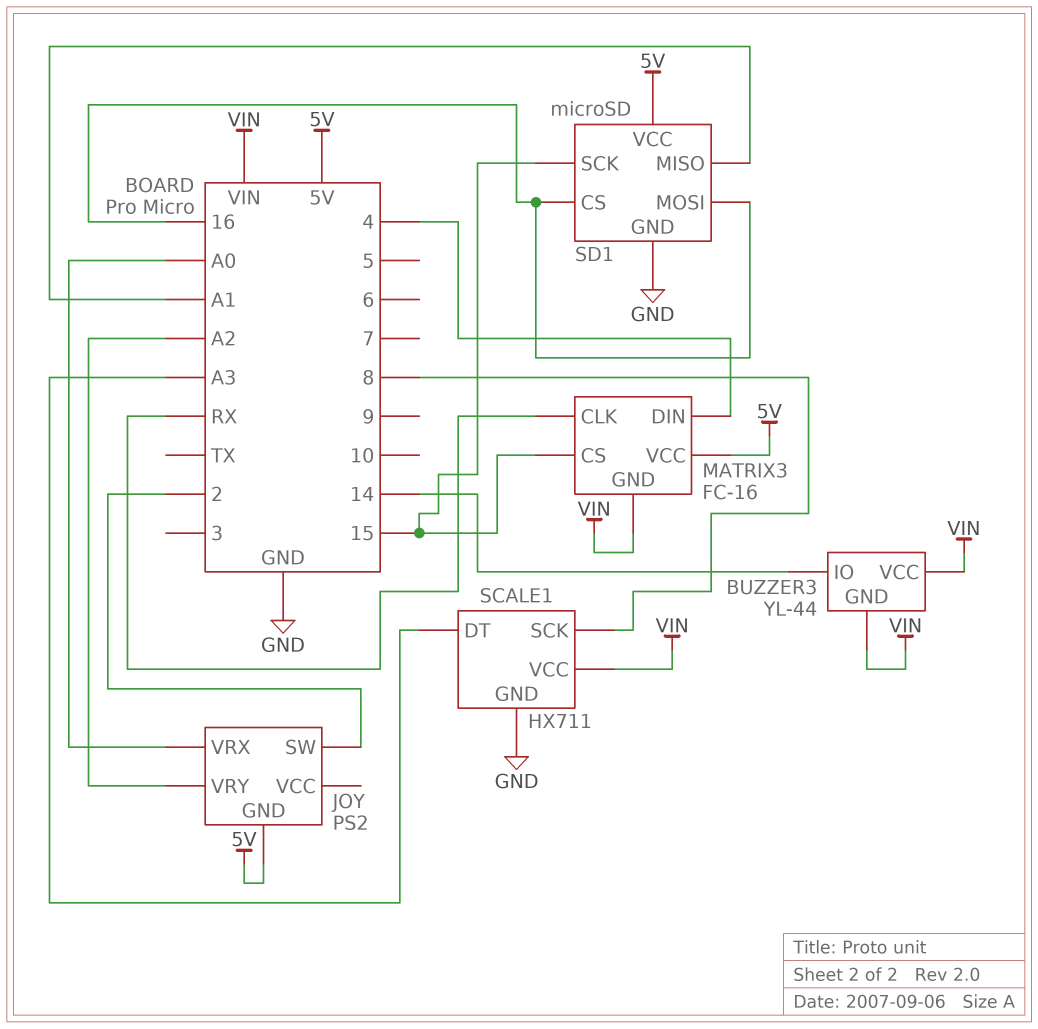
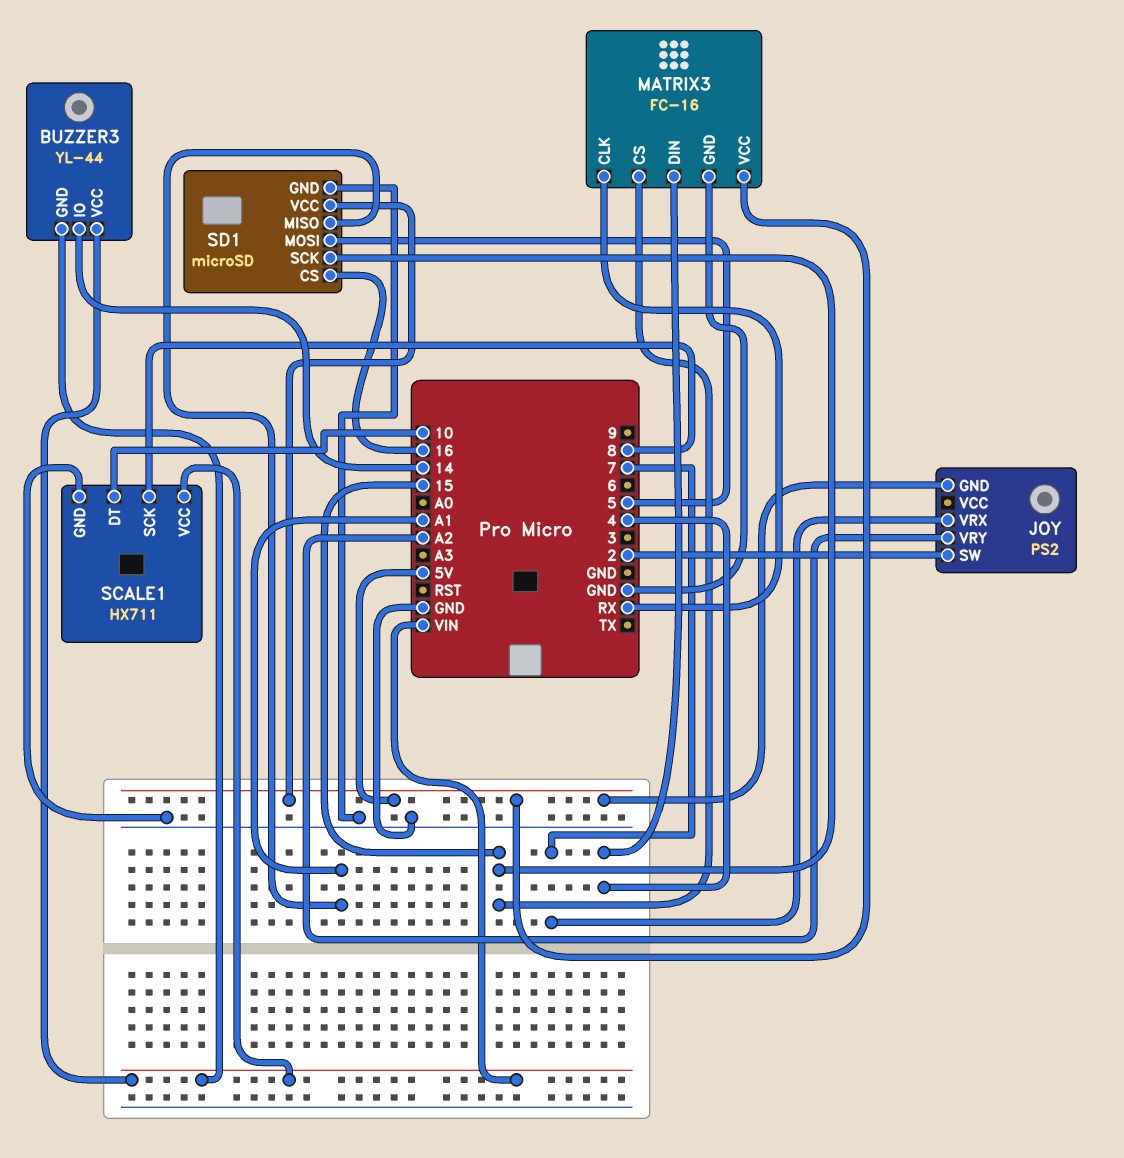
JOY pin VRX: A0 -> 7
MATRIX3 pin GND: VIN -> GND
SCALE1 pin DT: A3 -> 10
SD1 pin MOSI: 16 -> 5

